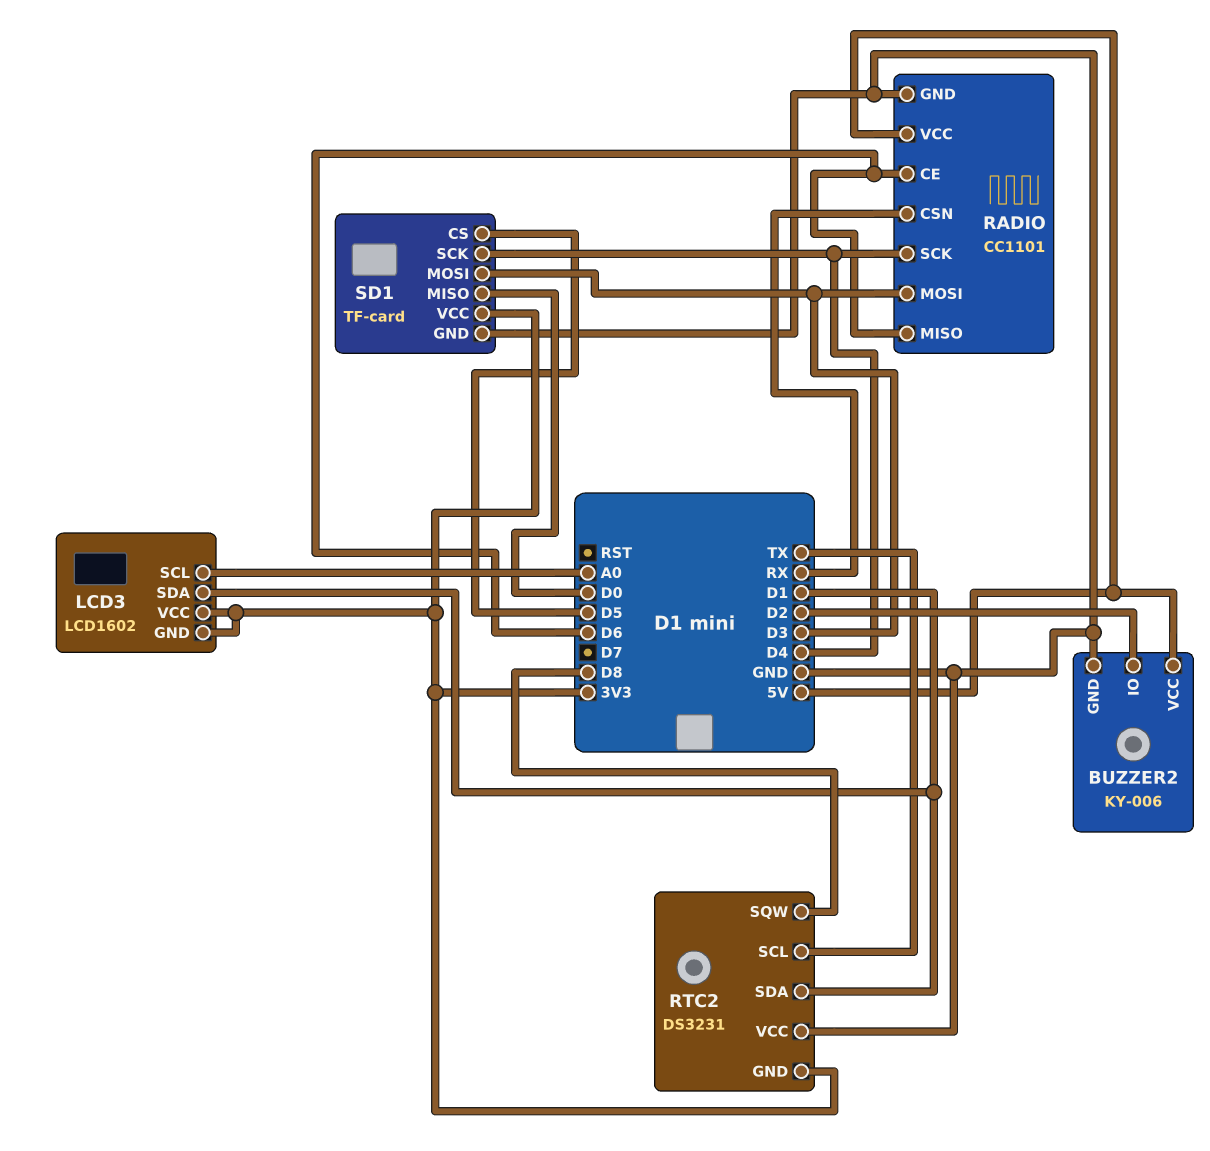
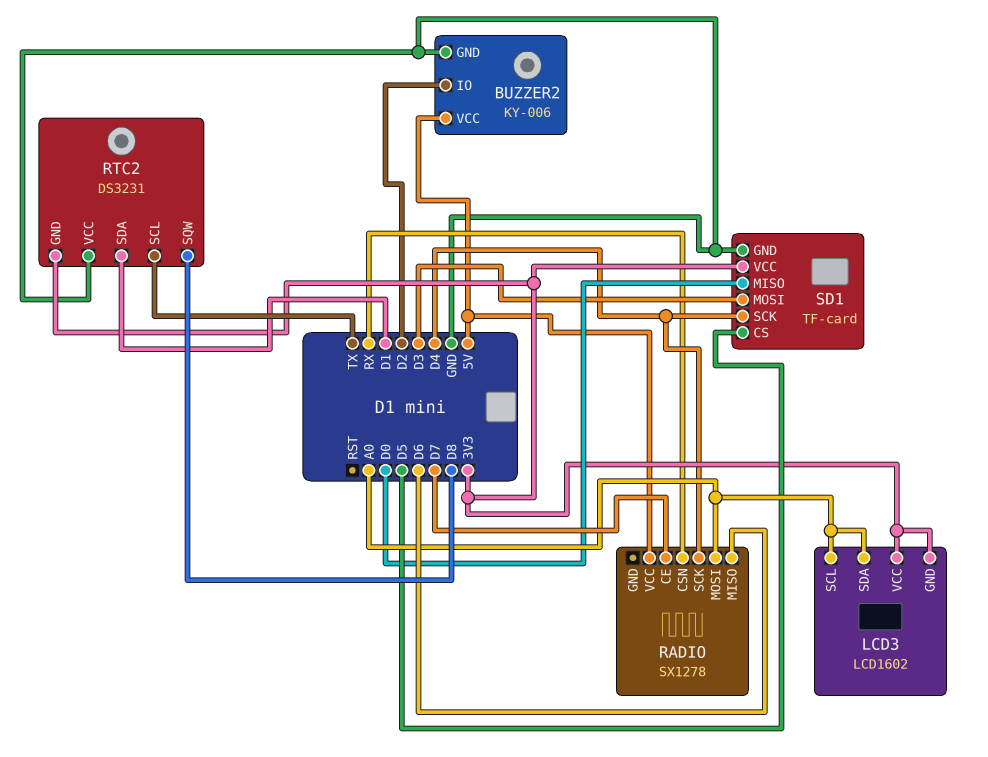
LCD3 pin SDA: D1 -> A0
RADIO: CC1101 -> SX1278
RADIO pin CE: D6 -> D7
RADIO pin GND: GND -> none
RADIO pin MOSI: D3 -> A0

